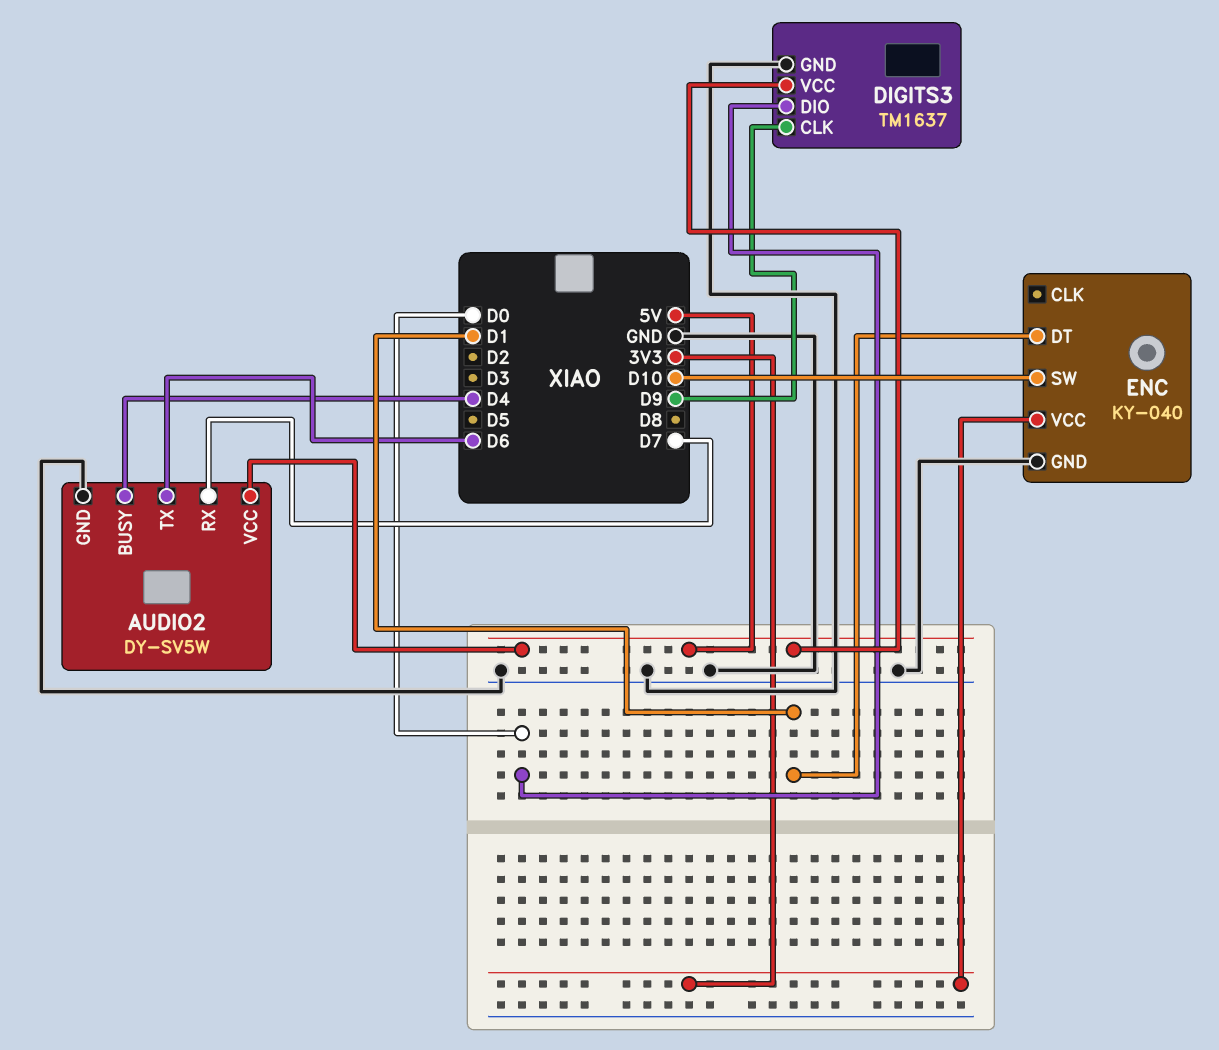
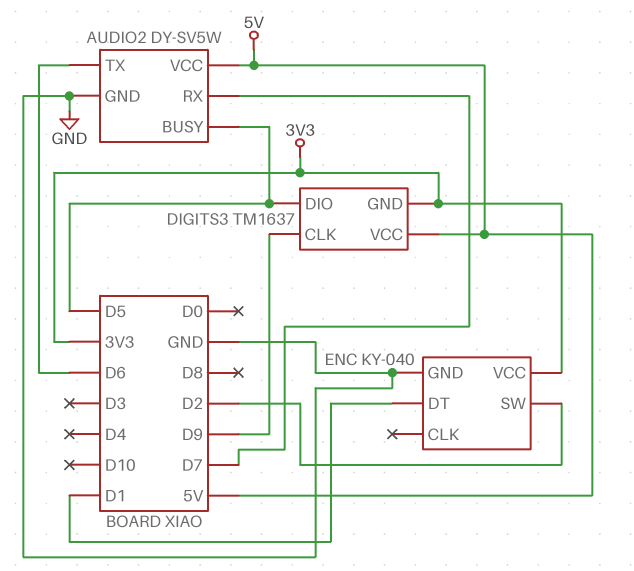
AUDIO2 pin BUSY: D4 -> D5
DIGITS3 pin DIO: D0 -> D5
DIGITS3 pin GND: GND -> 3V3
ENC pin SW: D10 -> D2

